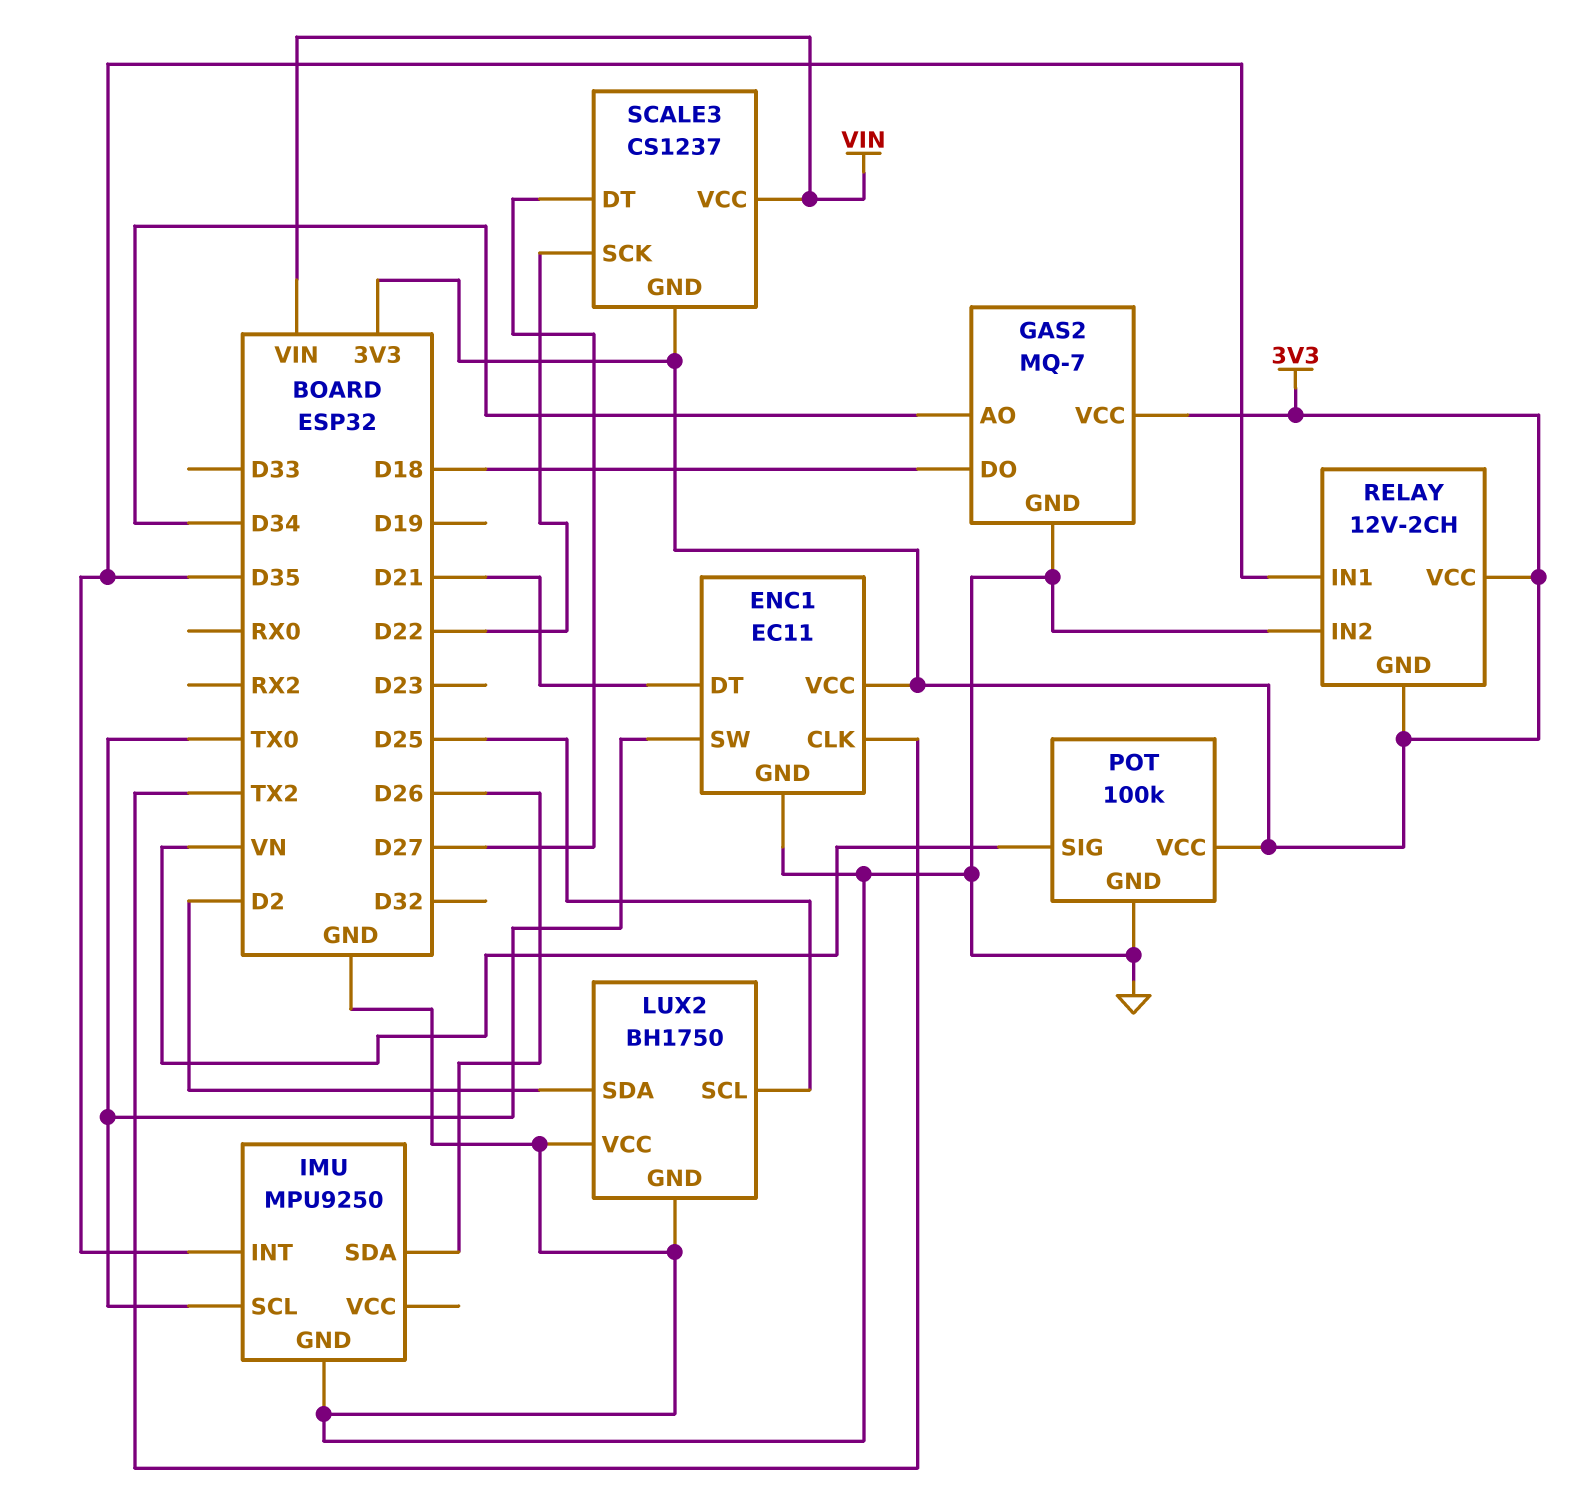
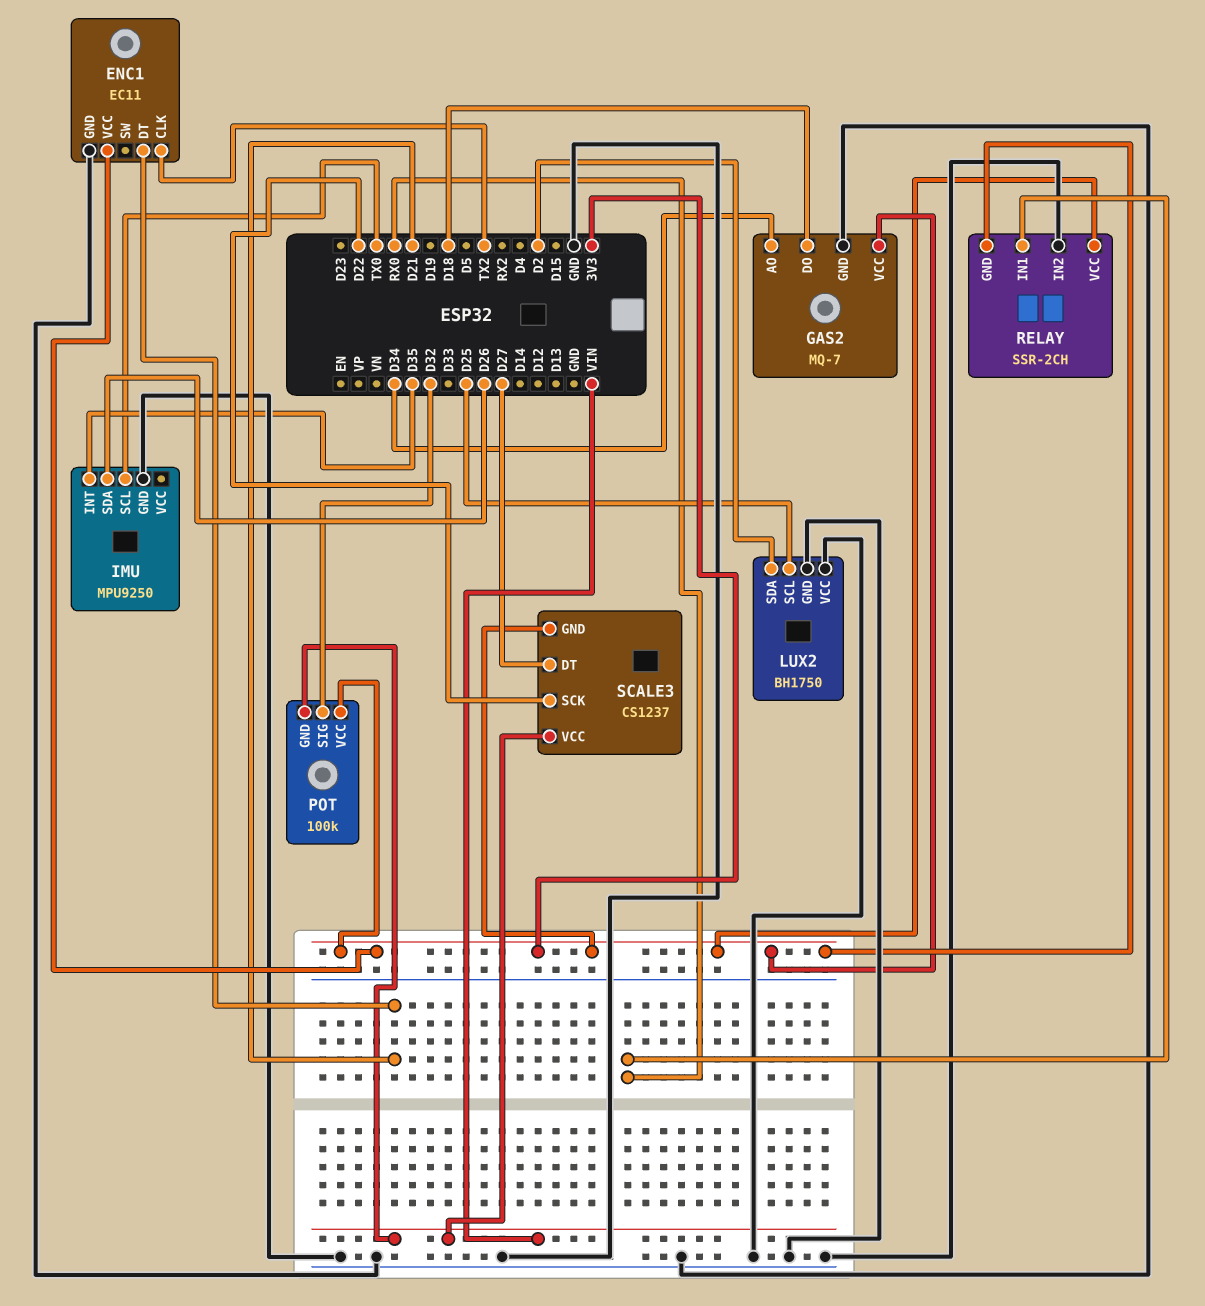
ENC1 pin SW: TX0 -> none
POT pin GND: GND -> VIN
POT pin SIG: VN -> D32
RELAY: 12V-2CH -> SSR-2CH
RELAY pin IN1: D35 -> RX0

